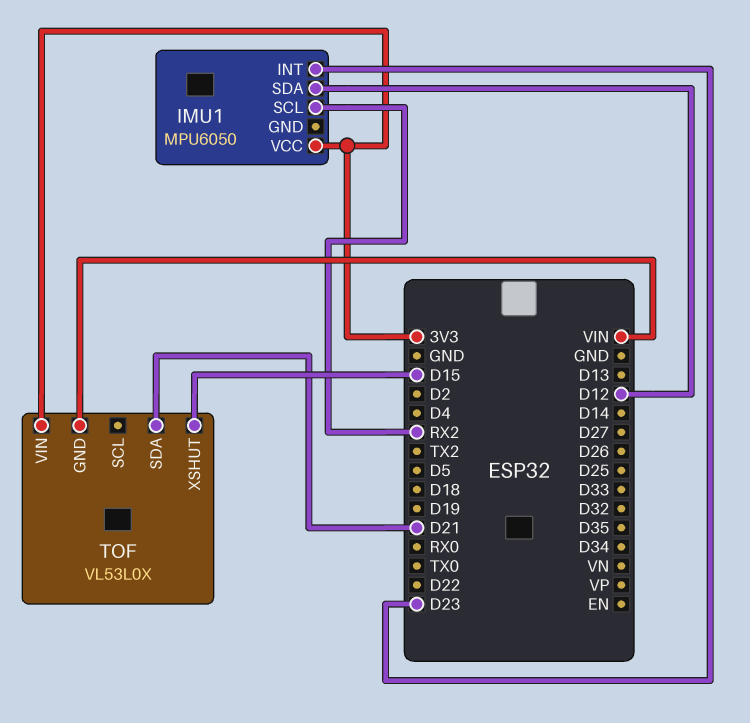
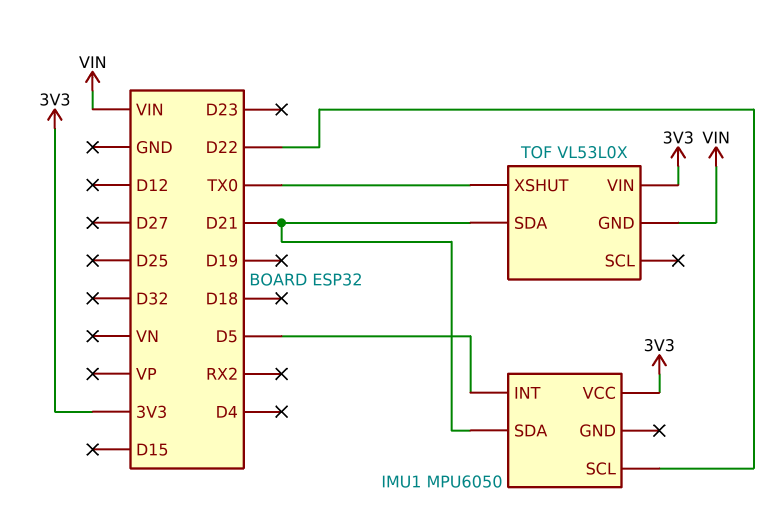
IMU1 pin INT: D23 -> D5
IMU1 pin SCL: RX2 -> D22
IMU1 pin SDA: D12 -> D21
TOF pin XSHUT: D15 -> TX0

